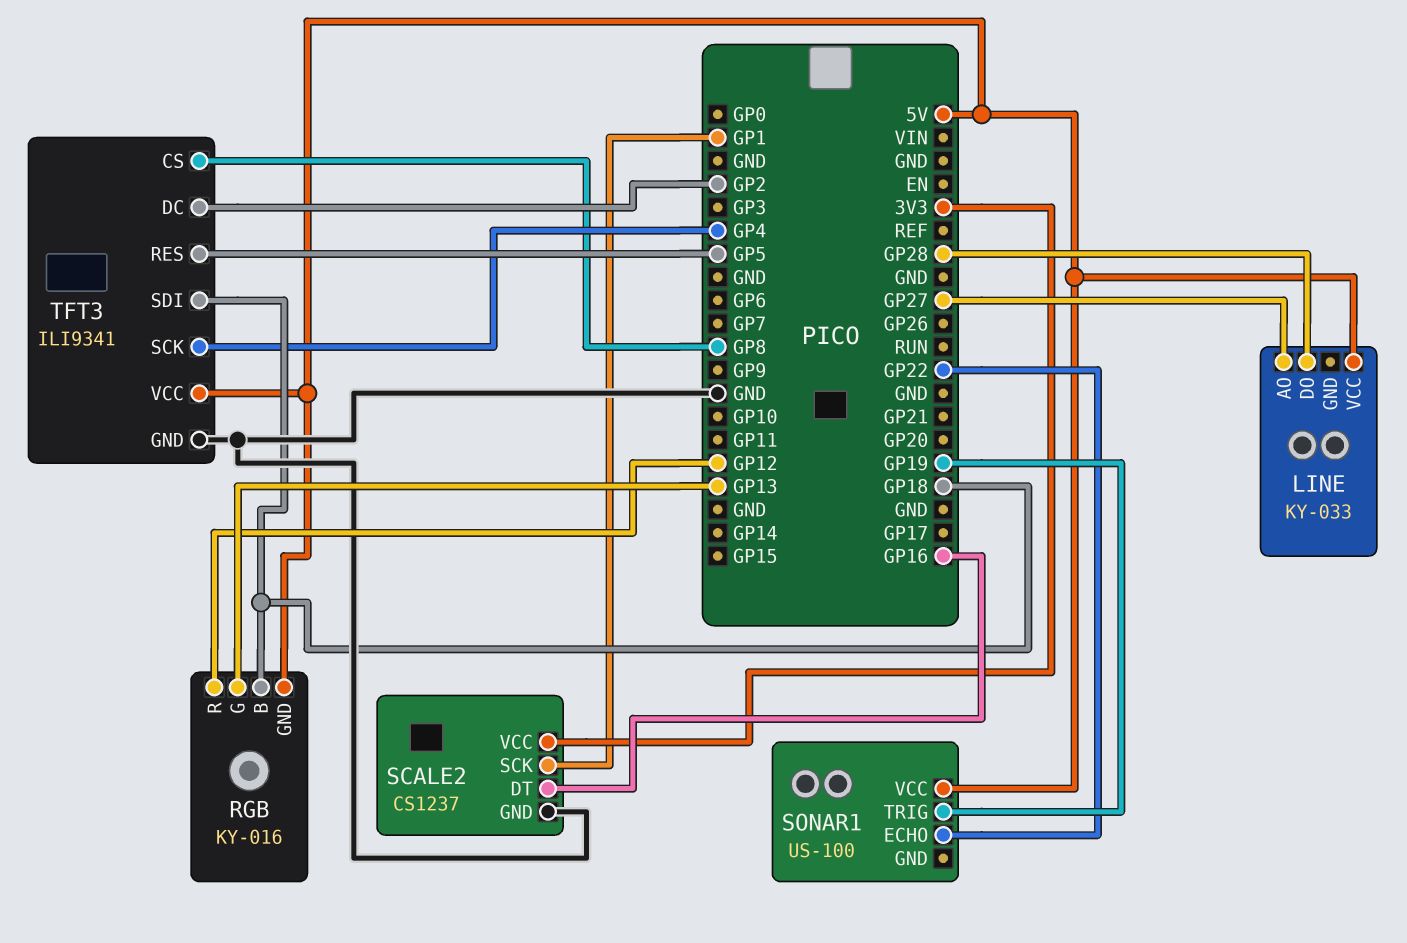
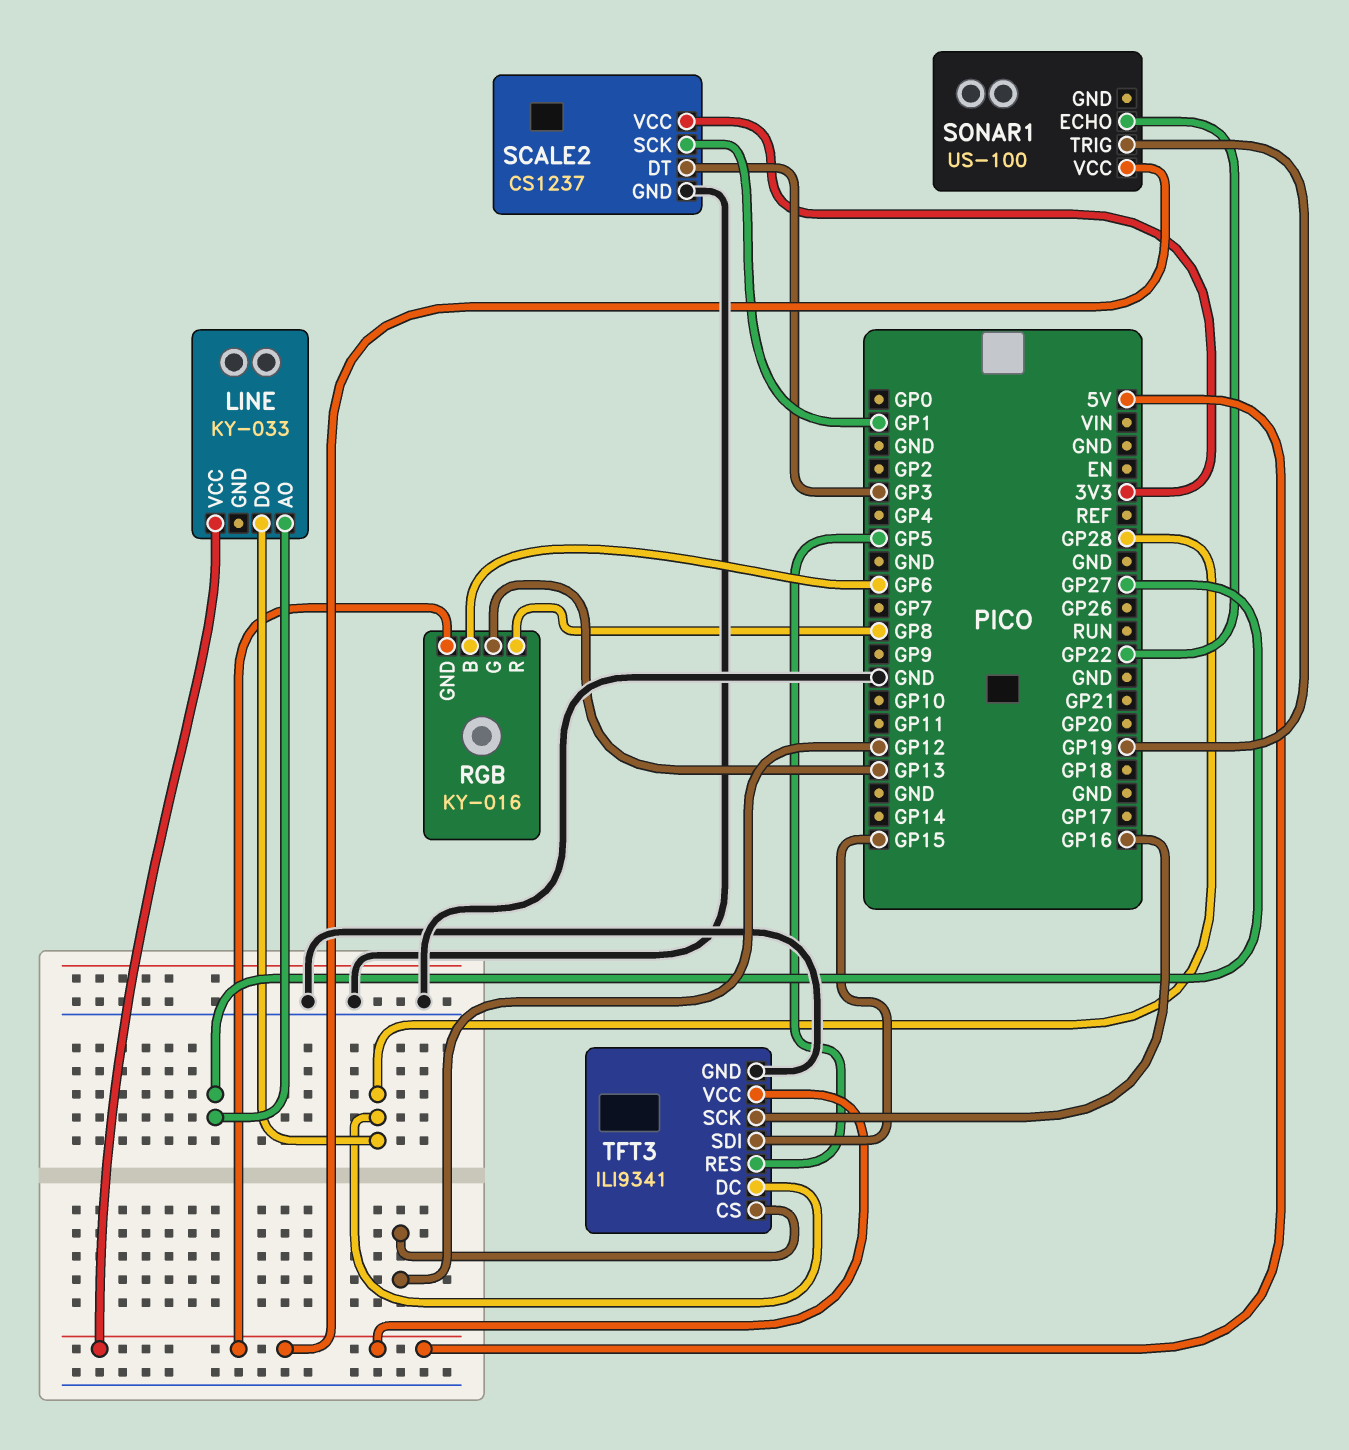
RGB pin B: GP18 -> GP6
RGB pin R: GP12 -> GP8
SCALE2 pin DT: GP16 -> GP3
TFT3 pin CS: GP8 -> GP12
TFT3 pin DC: GP2 -> GP28
TFT3 pin SCK: GP4 -> GP16
TFT3 pin SDI: GP18 -> GP15

